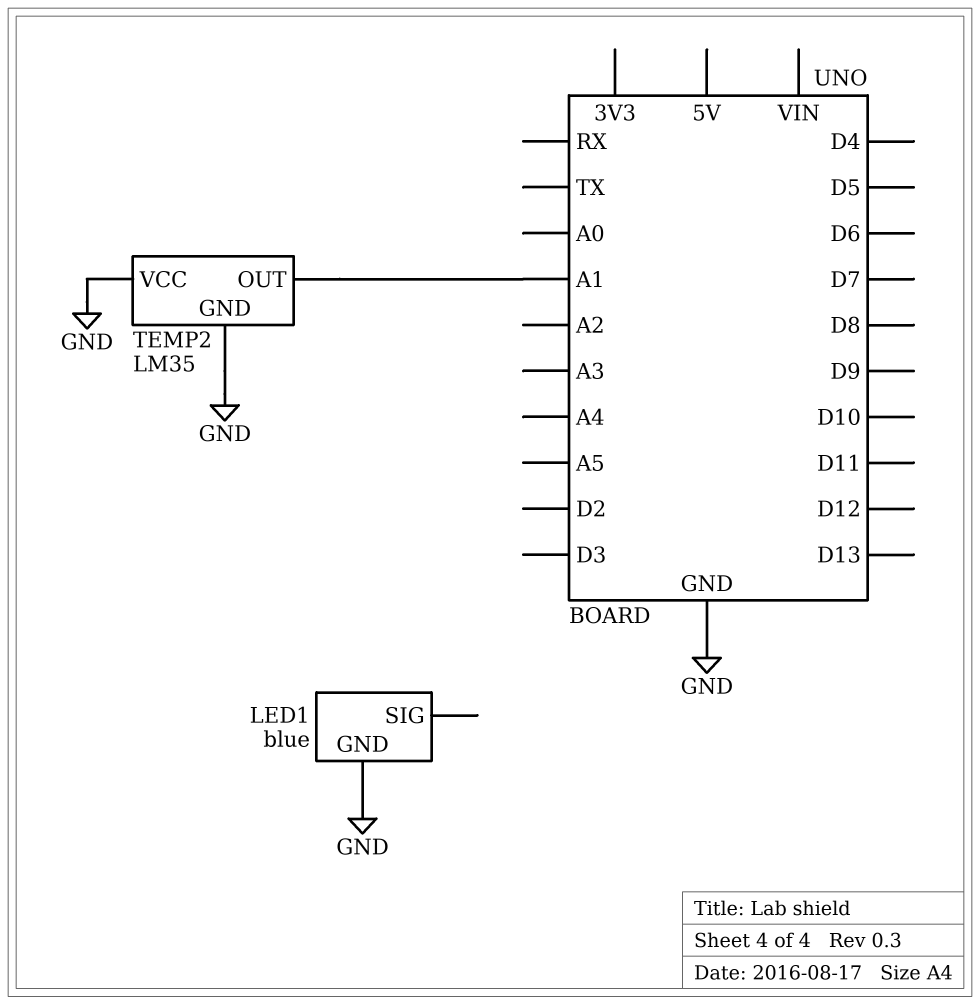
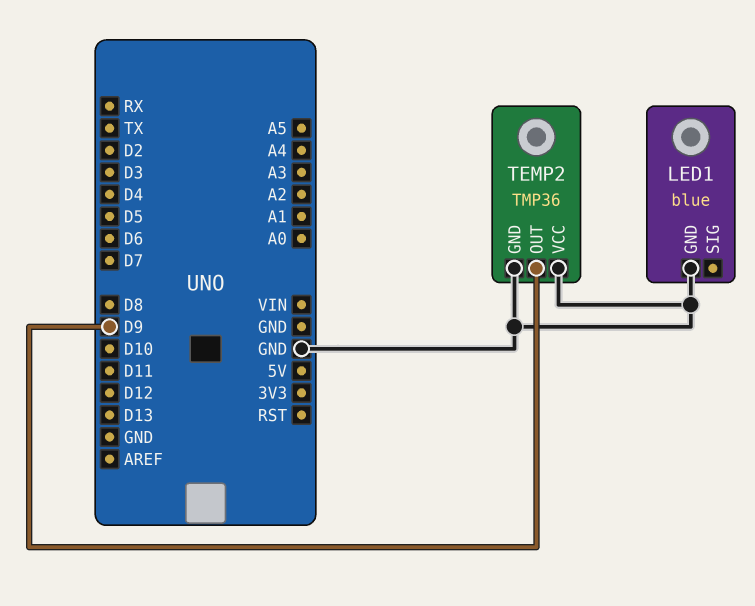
TEMP2: LM35 -> TMP36
TEMP2 pin OUT: A1 -> D9

